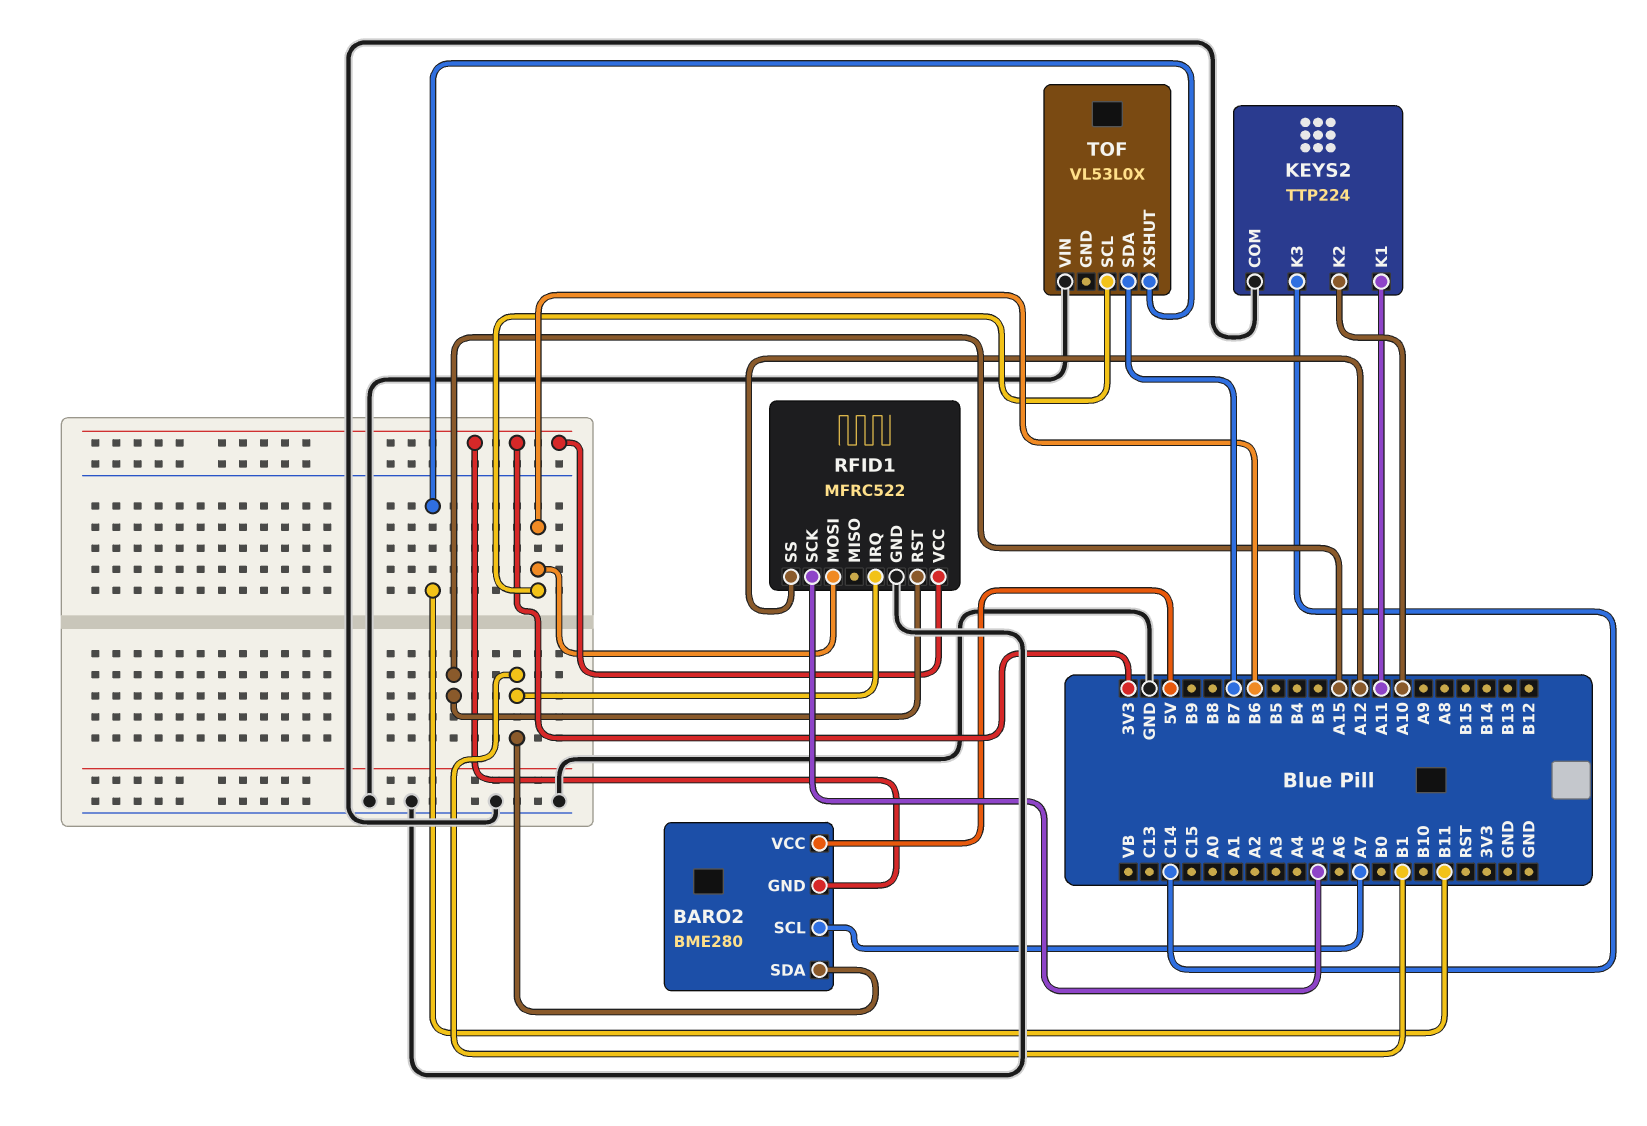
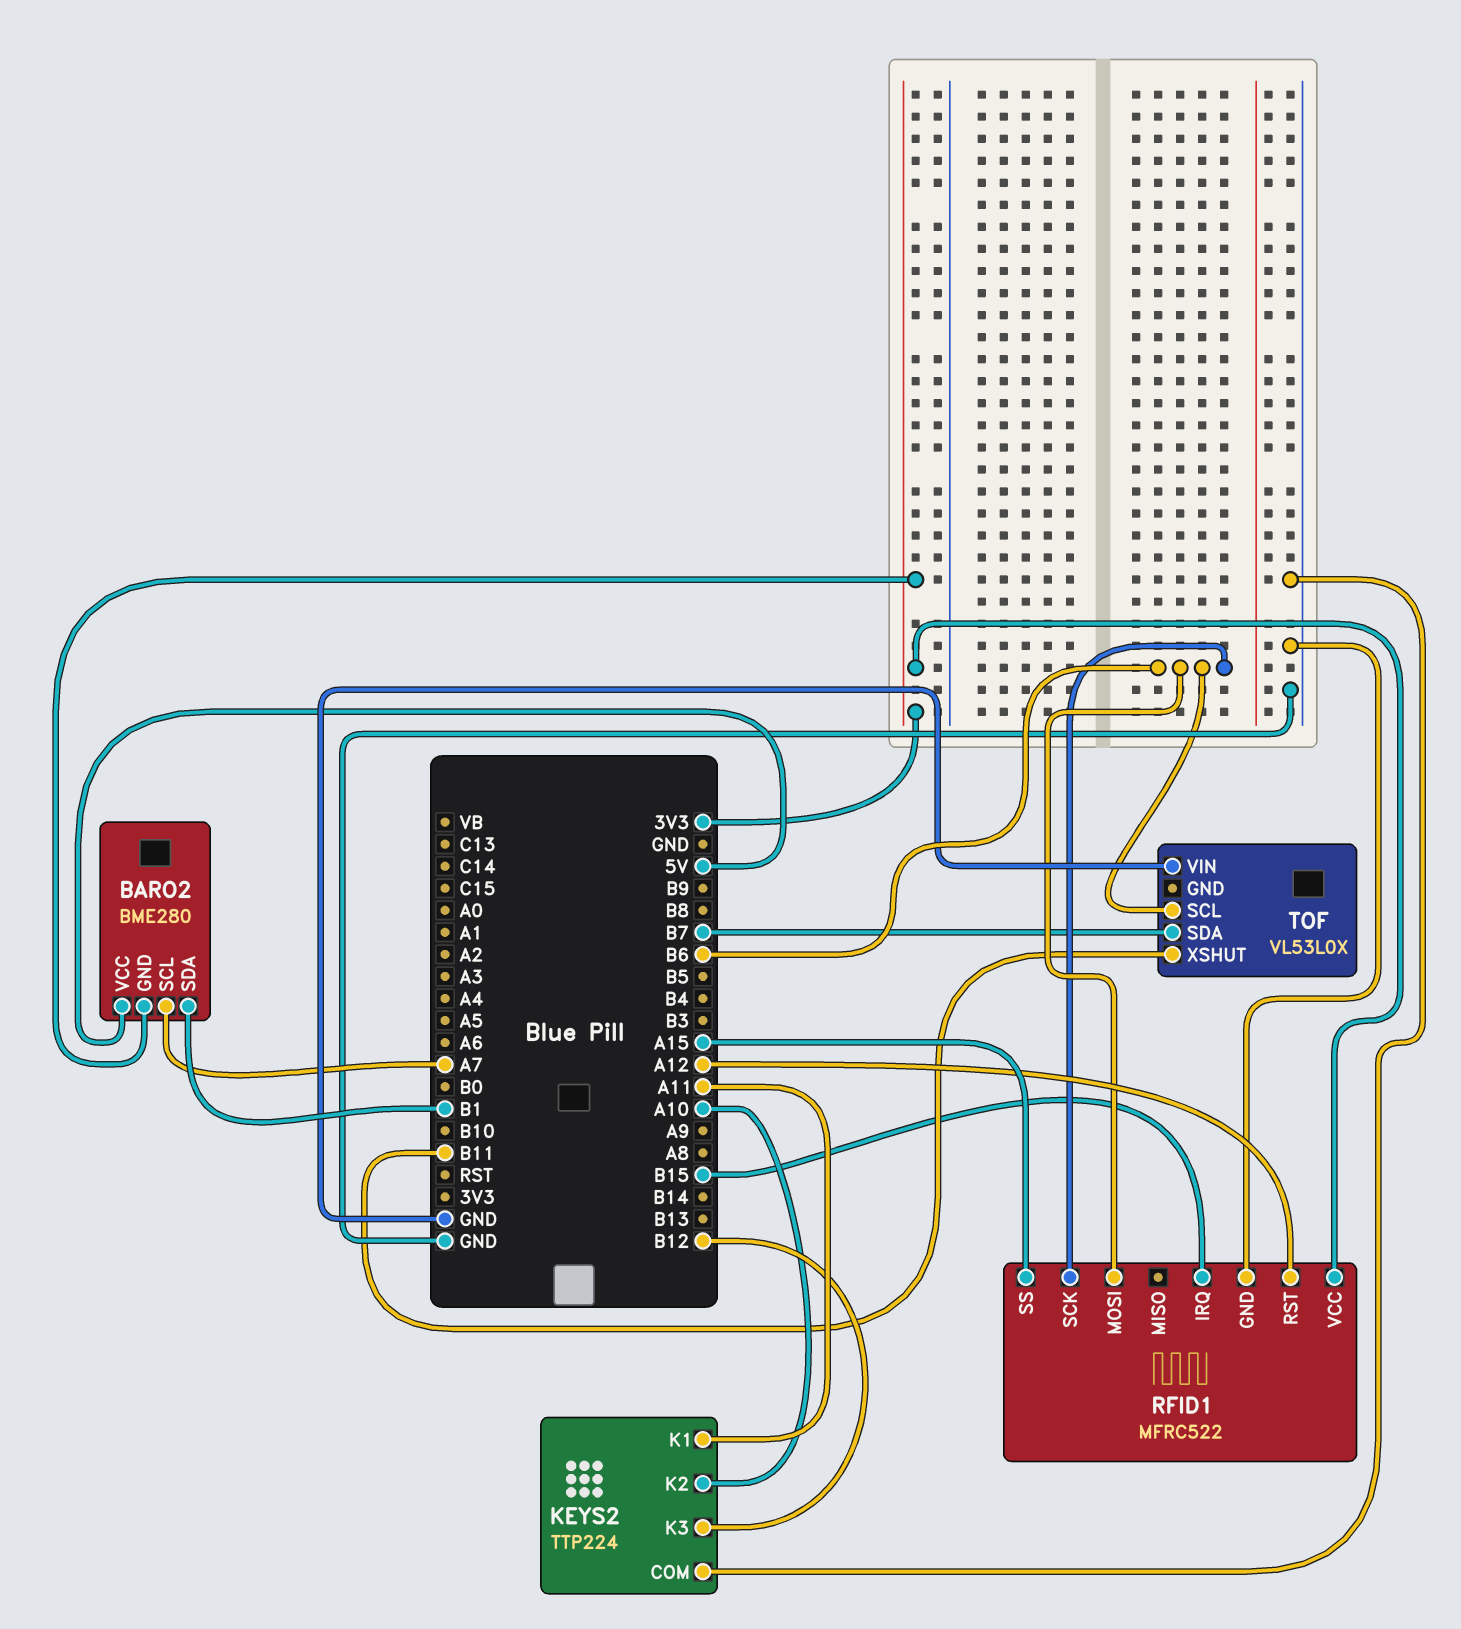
KEYS2 pin K3: C14 -> B12
RFID1 pin IRQ: B1 -> B15
RFID1 pin RST: A15 -> A12
RFID1 pin SCK: A5 -> B6
RFID1 pin SS: A12 -> A15

